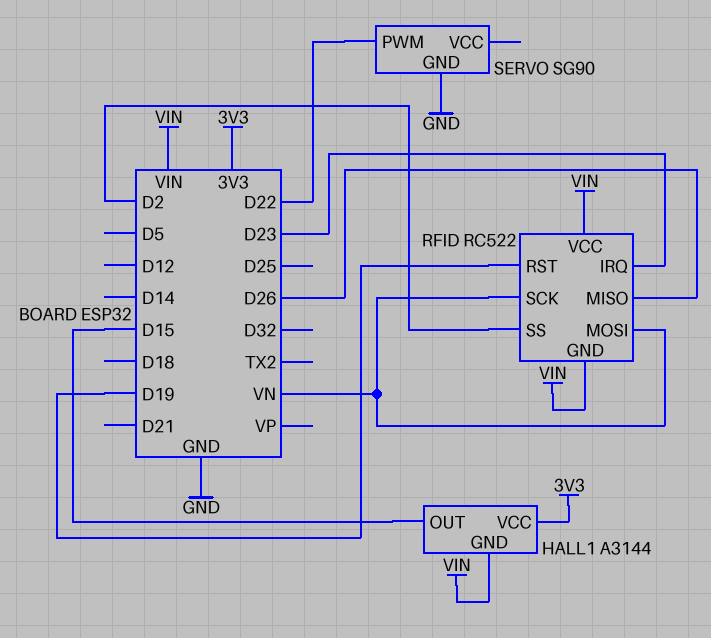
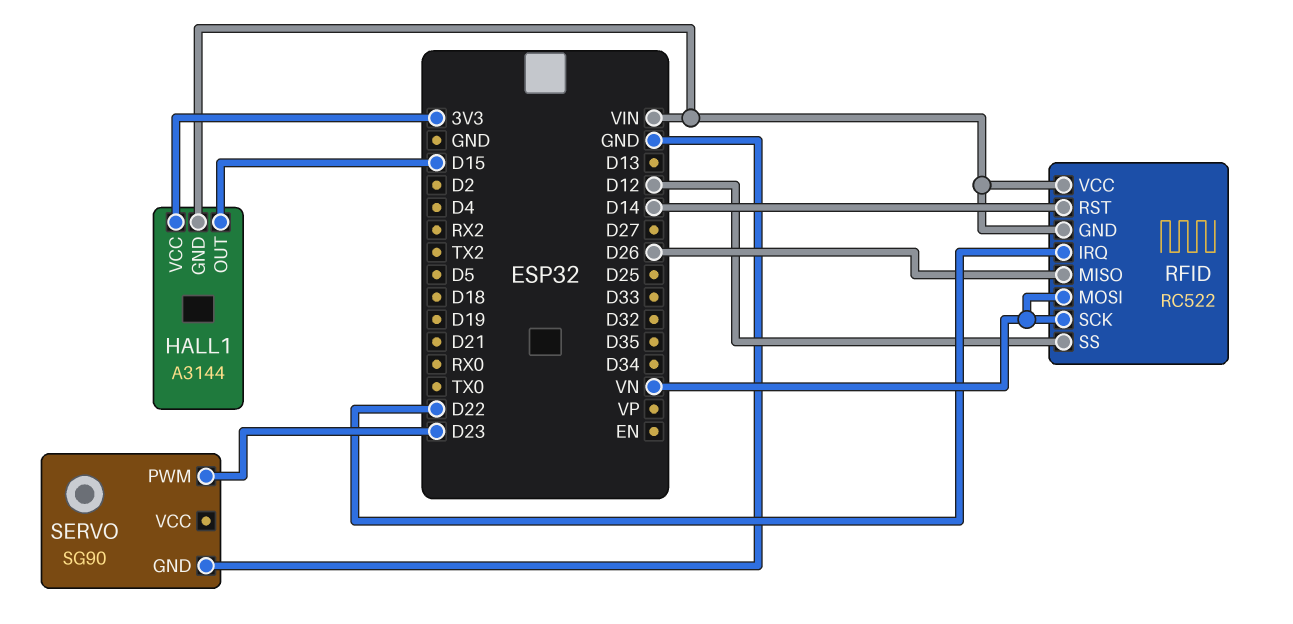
RFID pin IRQ: D23 -> D22
RFID pin RST: D19 -> D14
RFID pin SS: D2 -> D12
SERVO pin PWM: D22 -> D23

